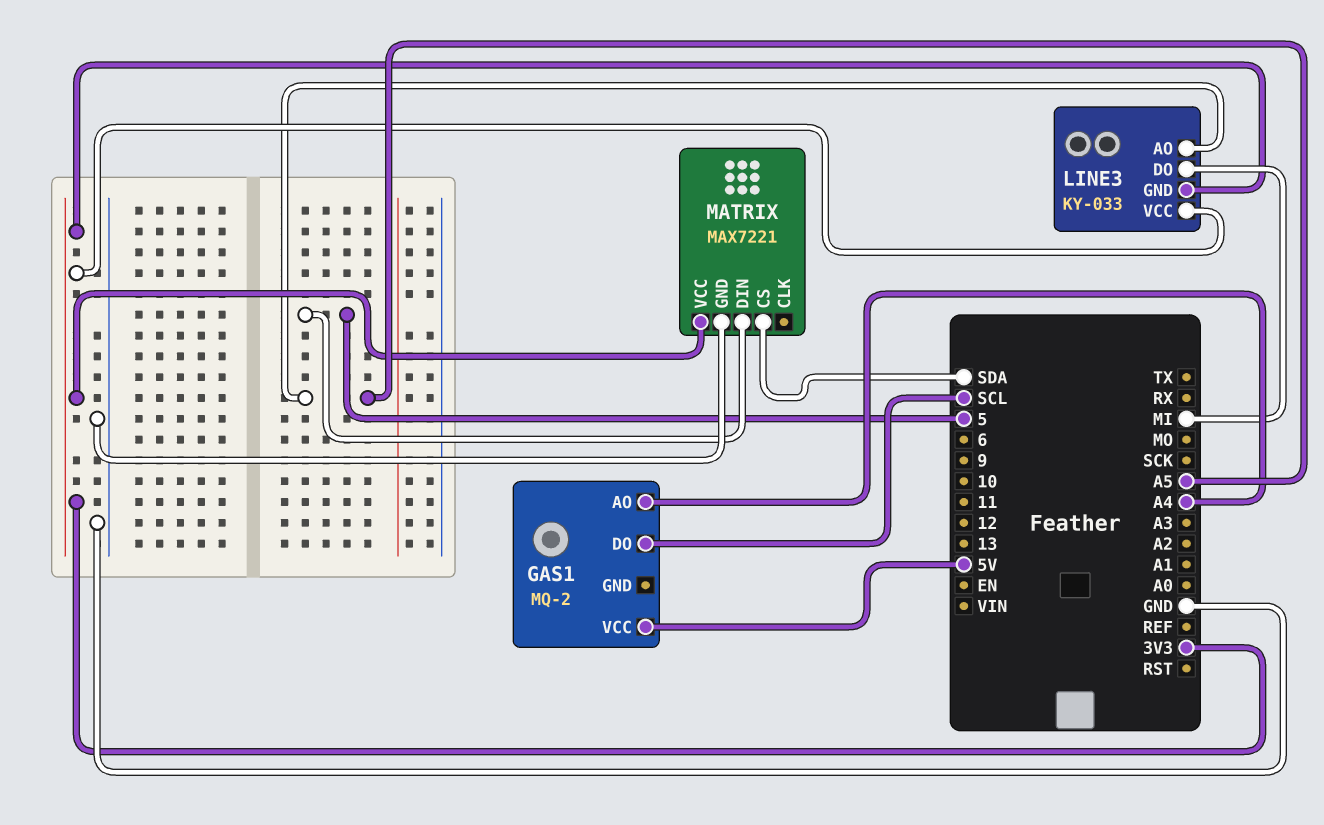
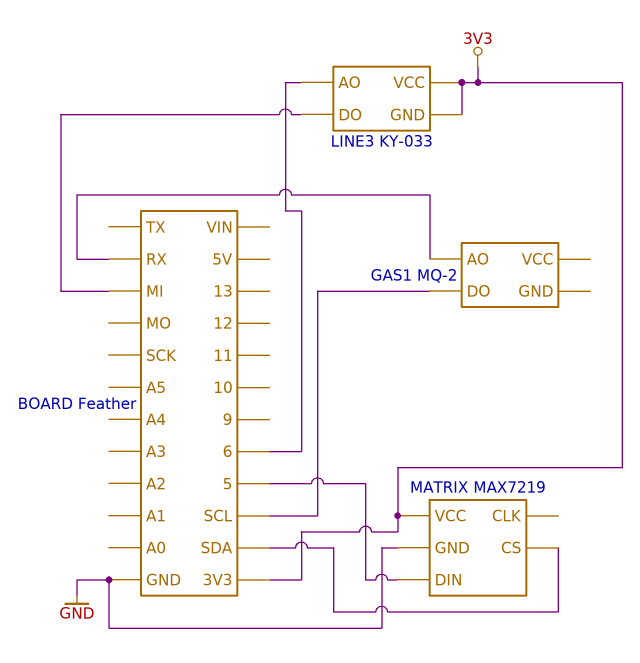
GAS1 pin AO: A4 -> RX
GAS1 pin VCC: 5V -> none
LINE3 pin AO: A5 -> 6
MATRIX: MAX7221 -> MAX7219

